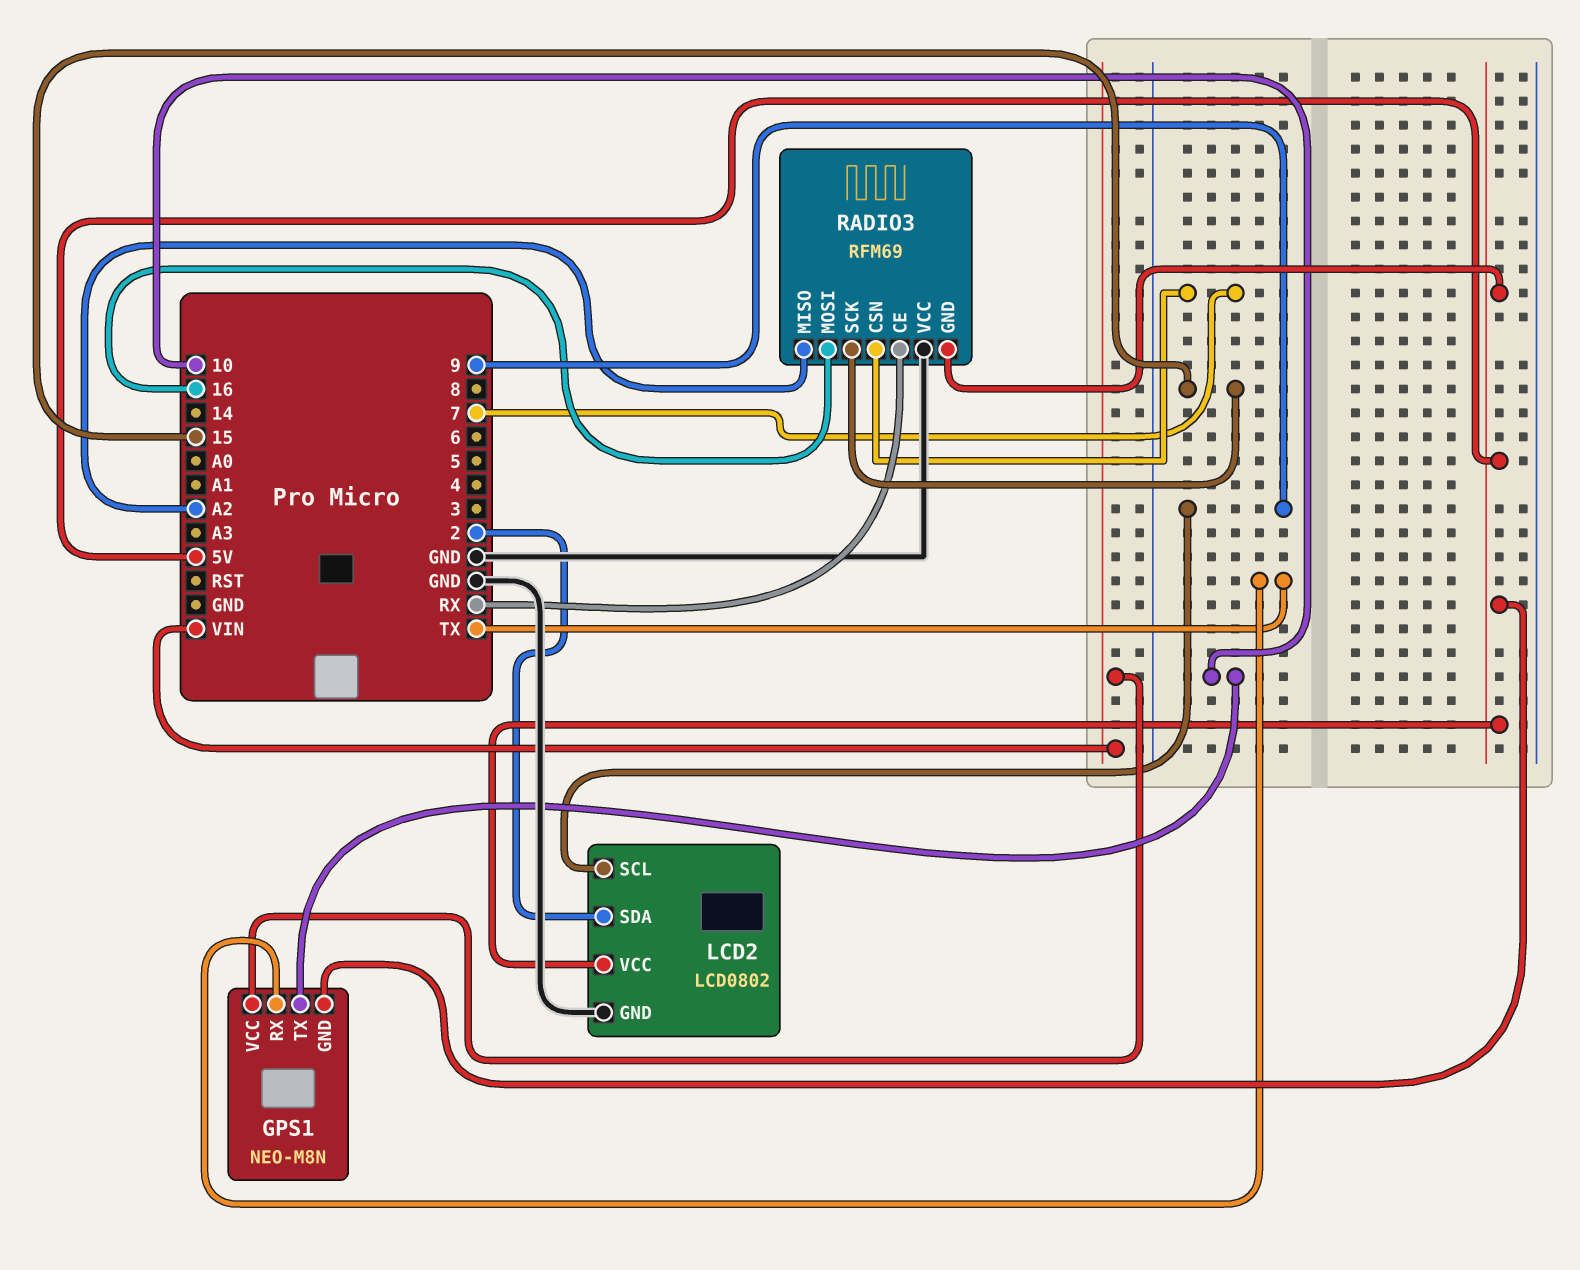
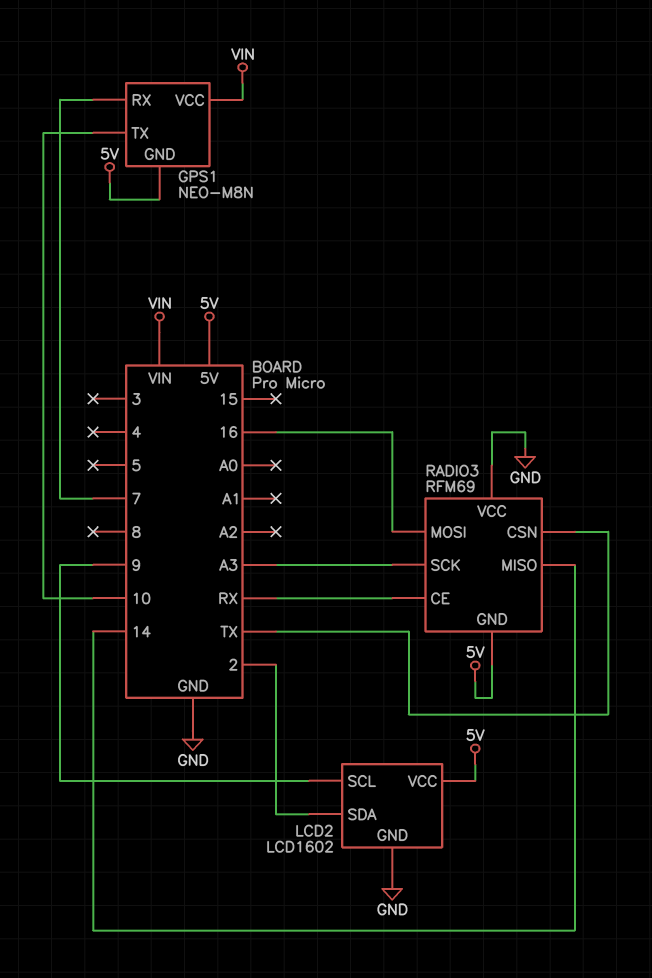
GPS1 pin RX: TX -> 7
LCD2: LCD0802 -> LCD1602
RADIO3 pin CSN: 7 -> TX
RADIO3 pin MISO: A2 -> 14
RADIO3 pin SCK: 15 -> A3

